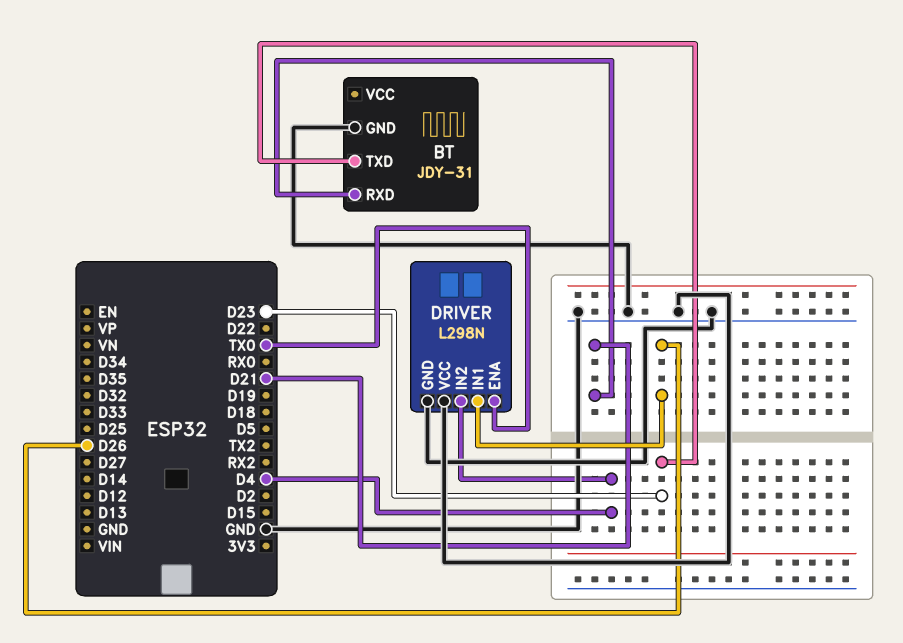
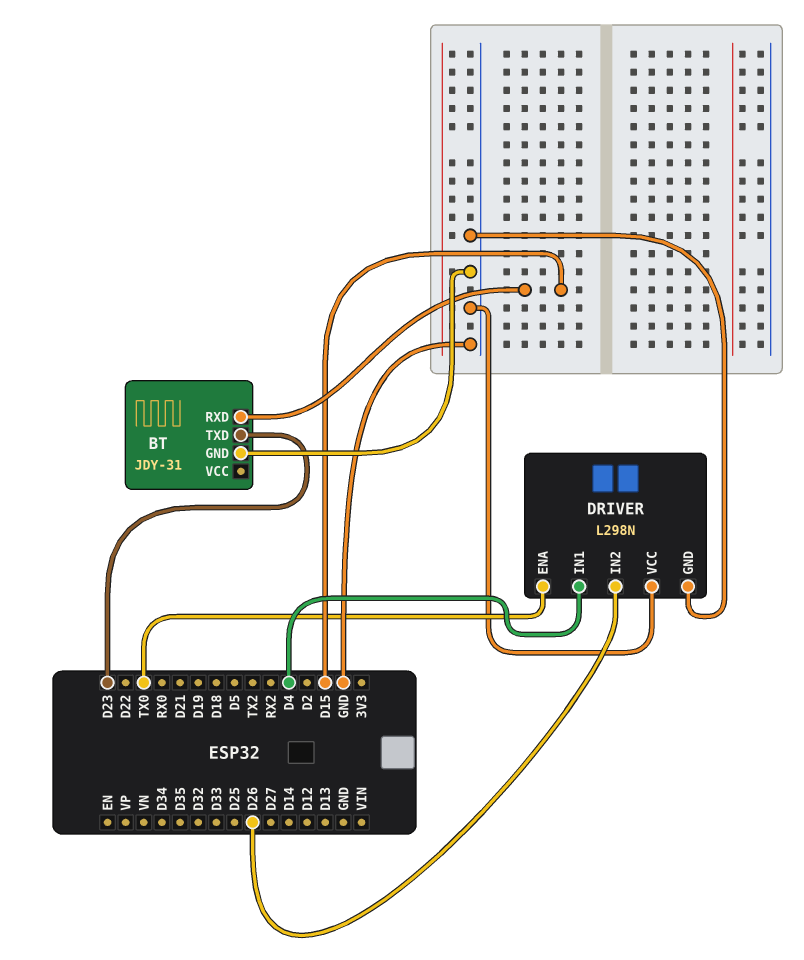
BT pin RXD: D21 -> D15
DRIVER pin IN1: D26 -> D4
DRIVER pin IN2: D4 -> D26

